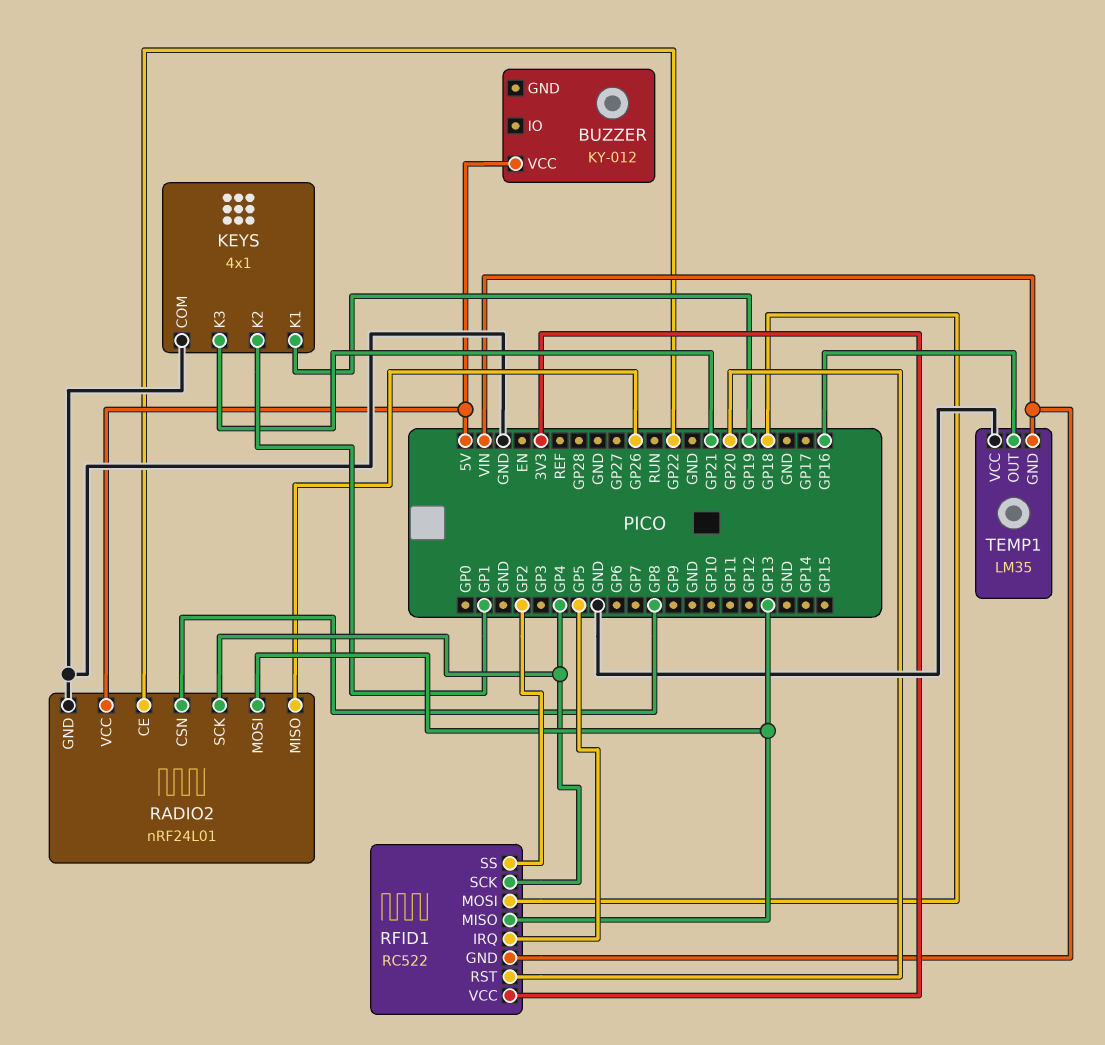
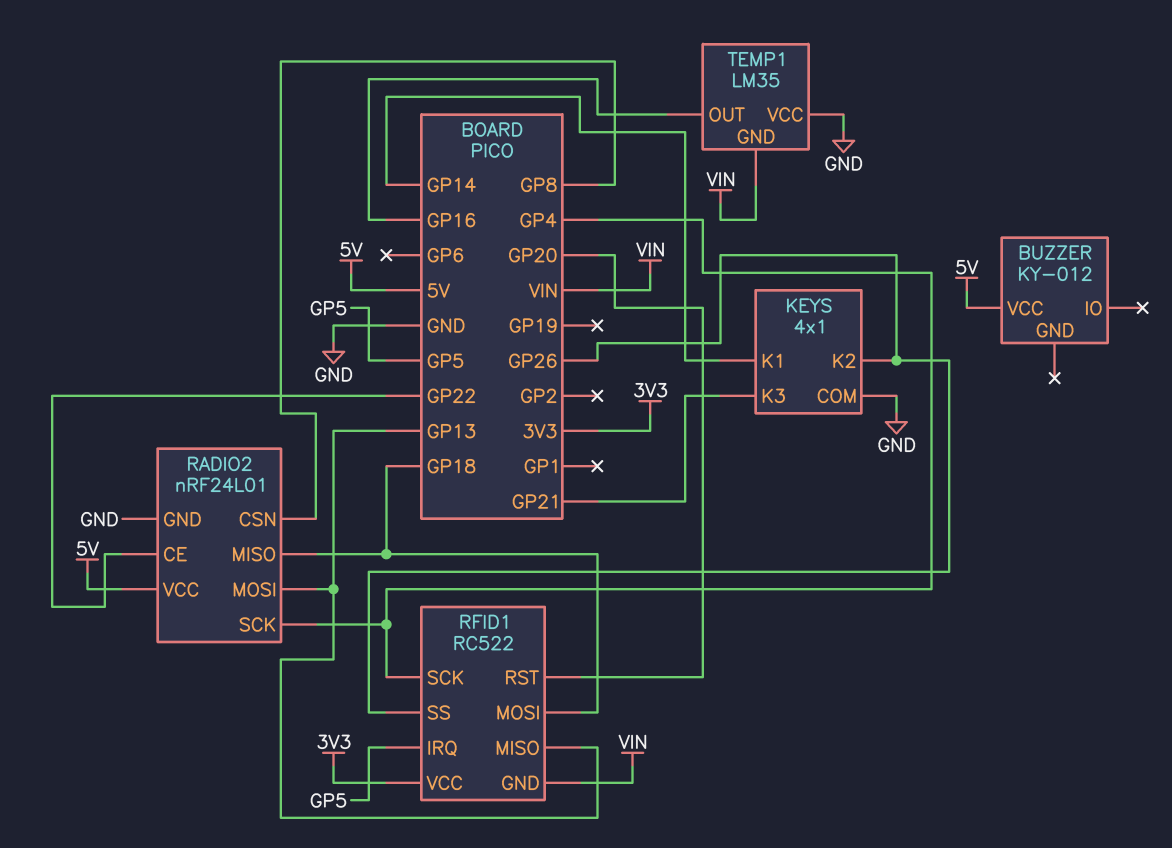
KEYS pin K1: GP19 -> GP14
KEYS pin K2: GP1 -> GP26
RADIO2 pin MISO: GP26 -> GP18
RFID1 pin SS: GP2 -> GP26

